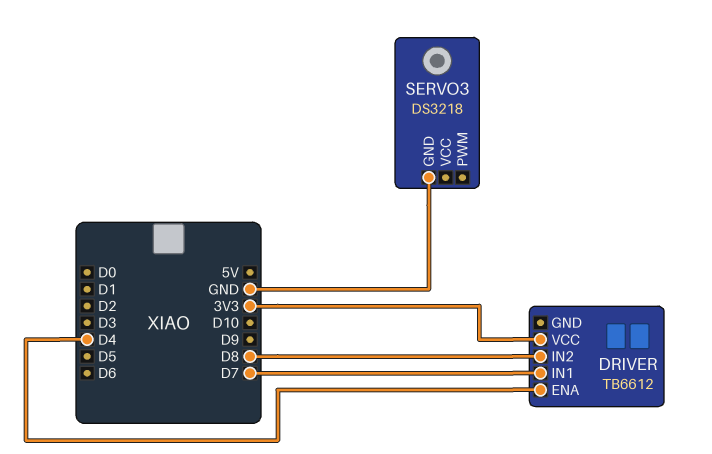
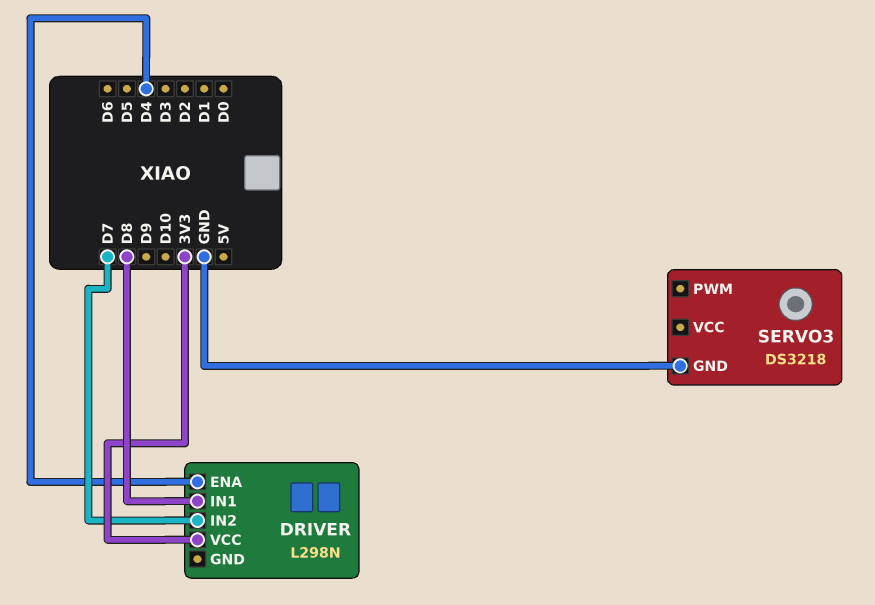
DRIVER: TB6612 -> L298N
DRIVER pin IN1: D7 -> D8
DRIVER pin IN2: D8 -> D7

